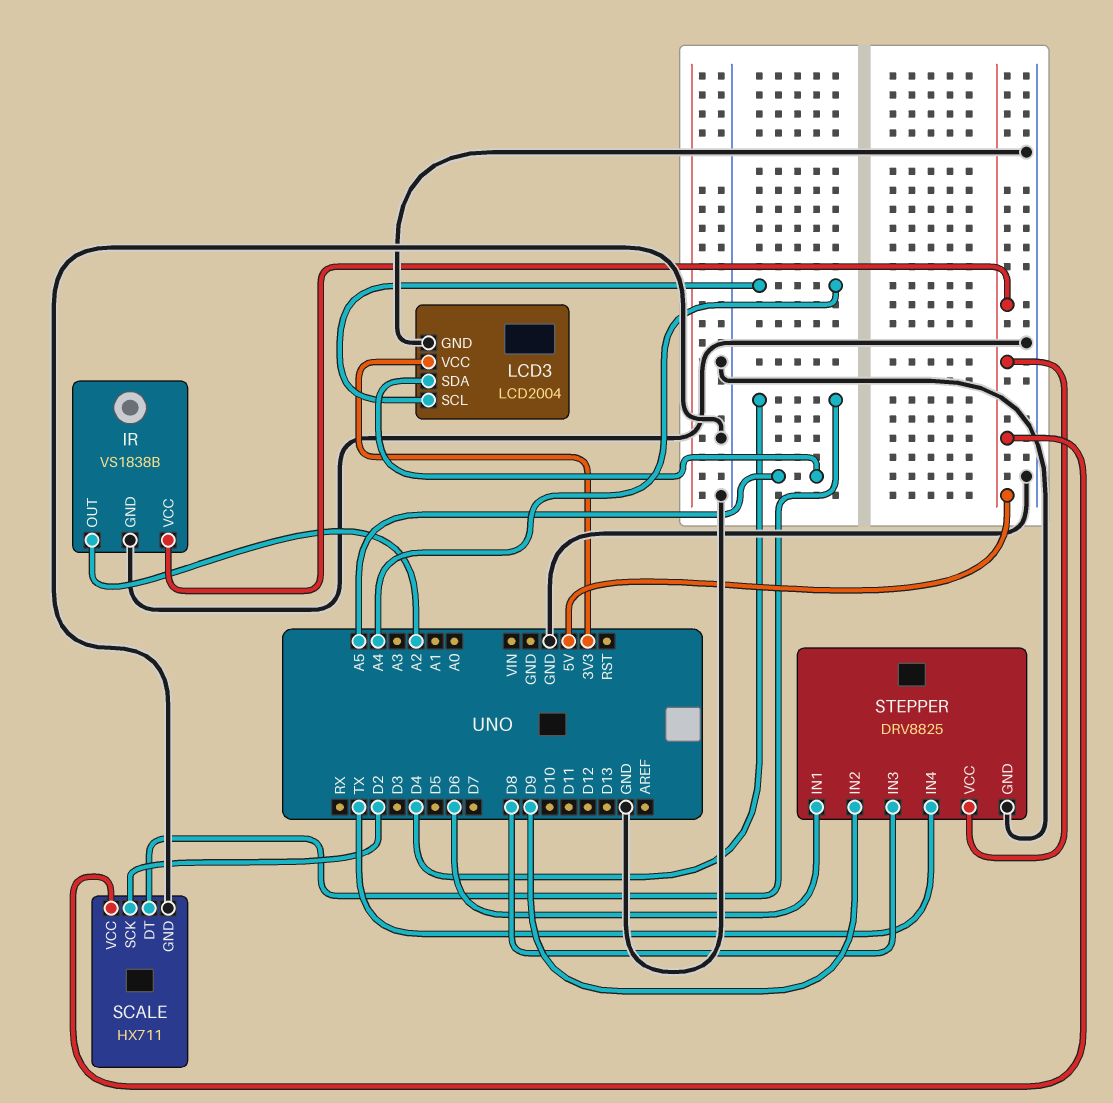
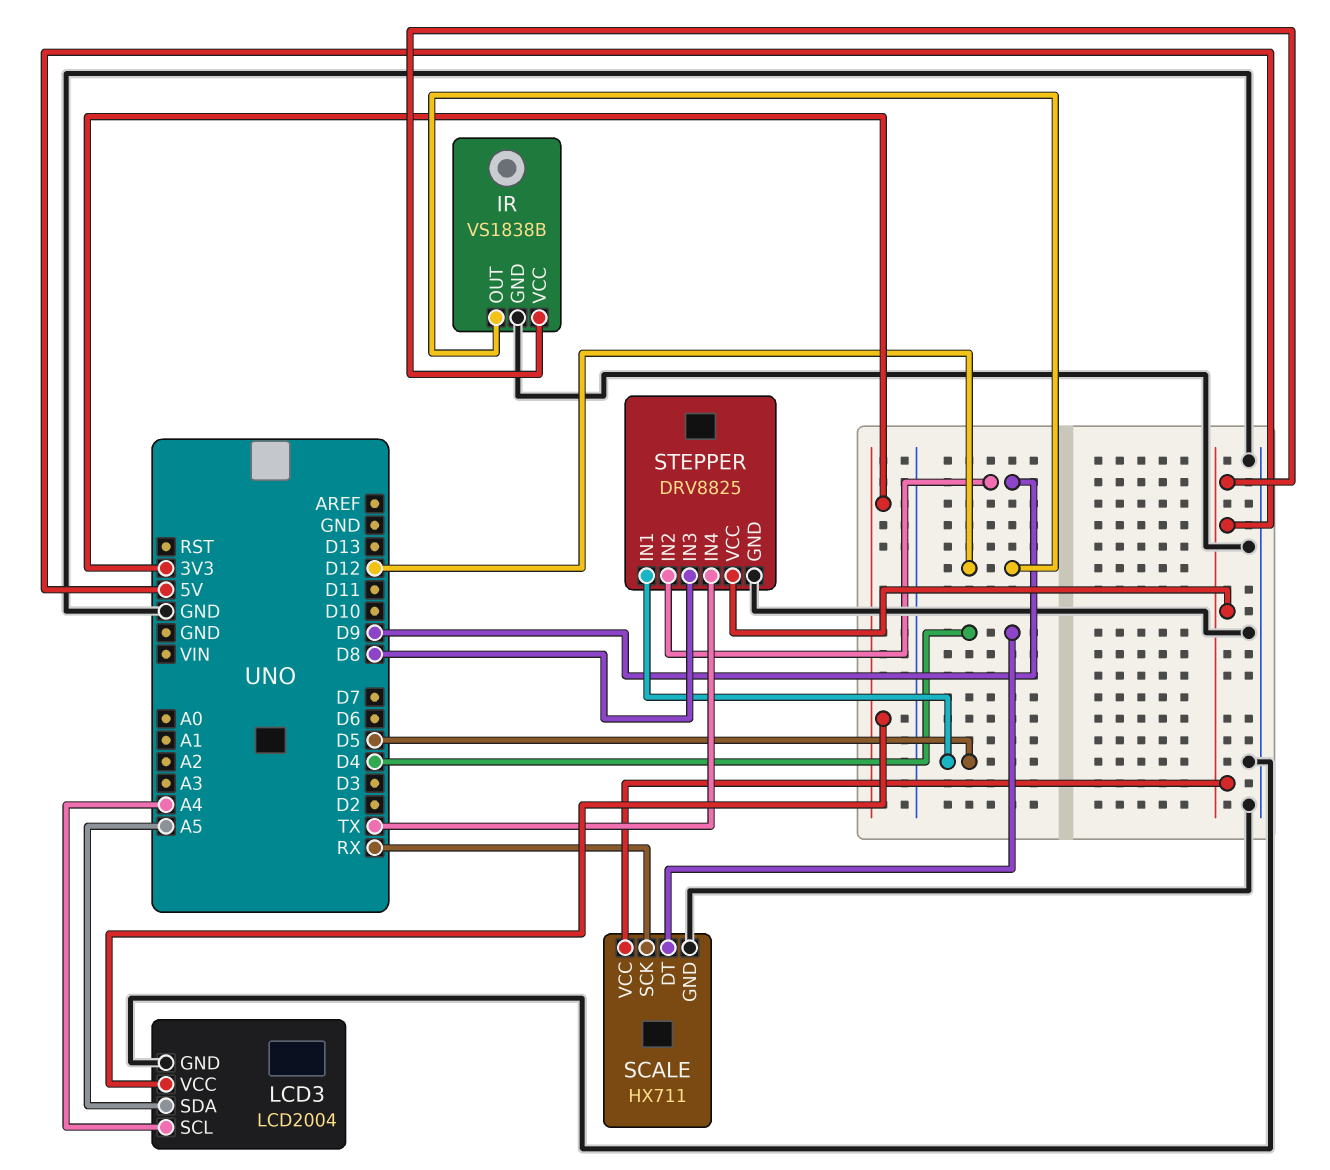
IR pin OUT: A2 -> D12
SCALE pin SCK: D2 -> RX
STEPPER pin IN1: D6 -> D5

